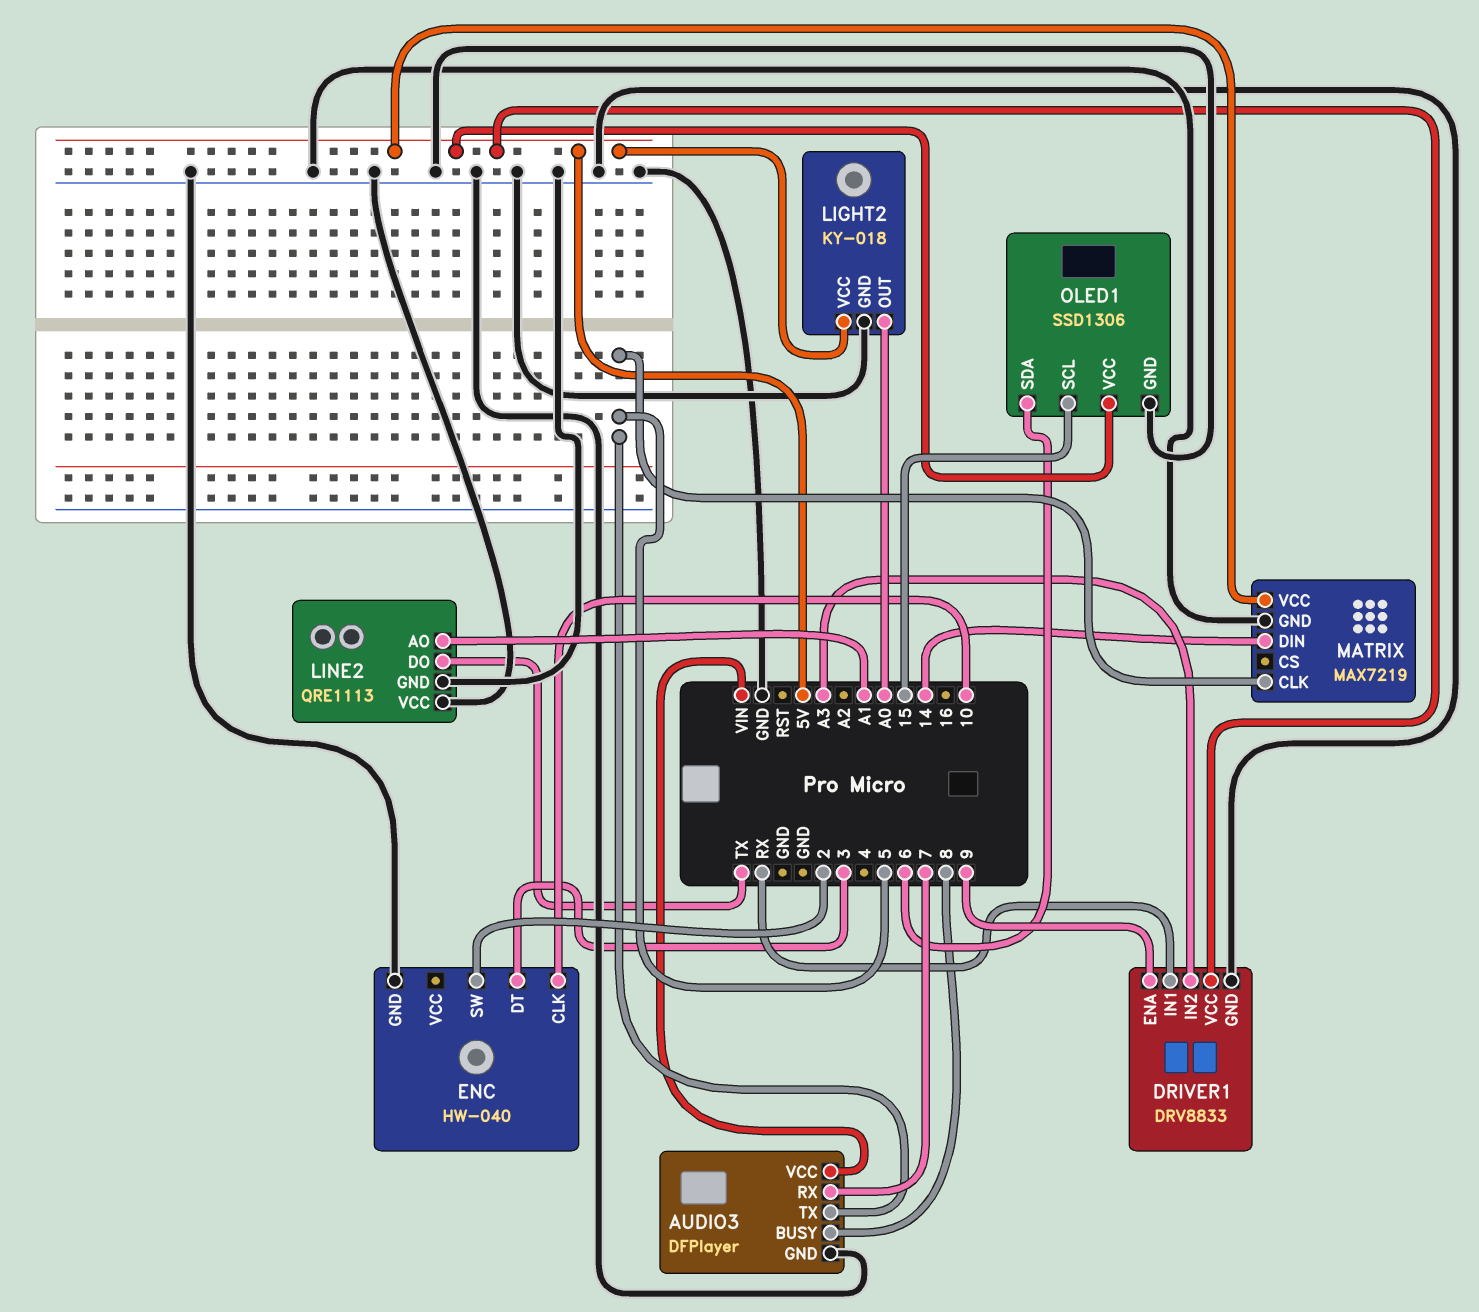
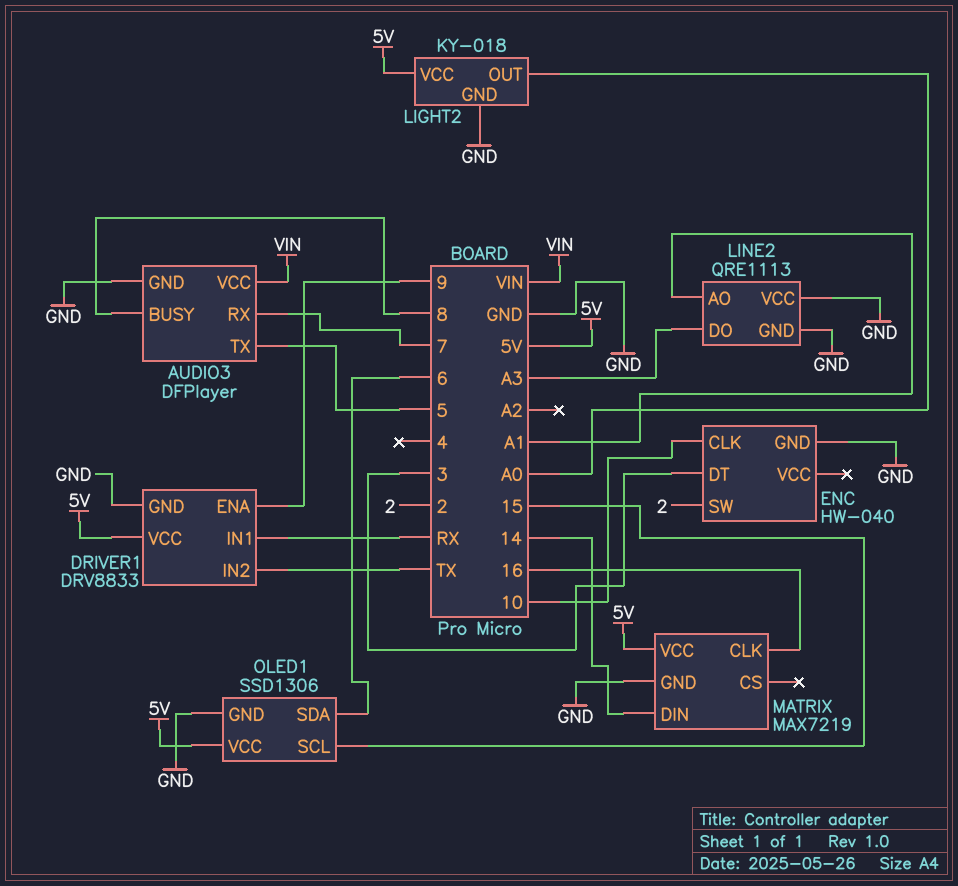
DRIVER1 pin IN2: A3 -> TX
LINE2 pin DO: TX -> A3
MATRIX pin CLK: 5 -> 16

